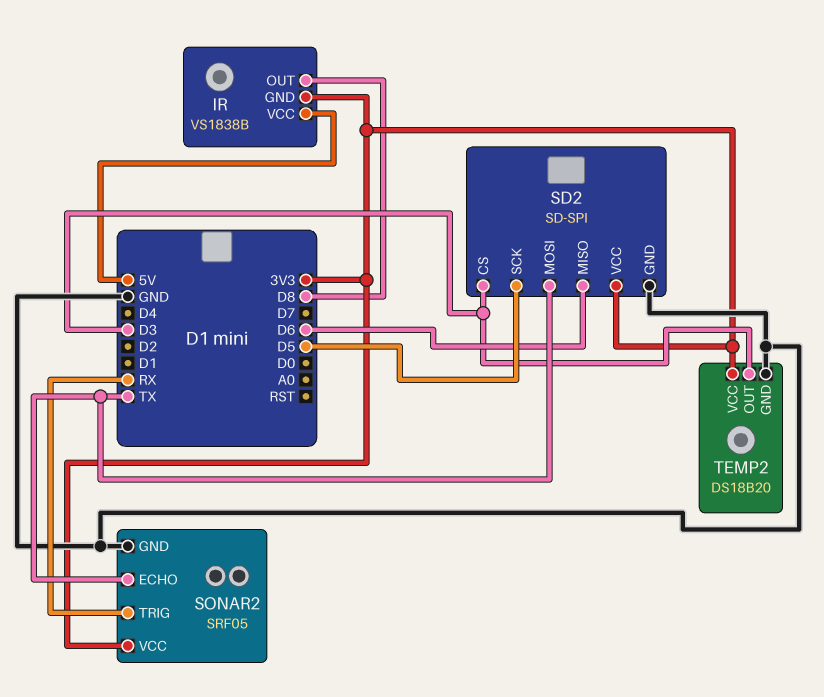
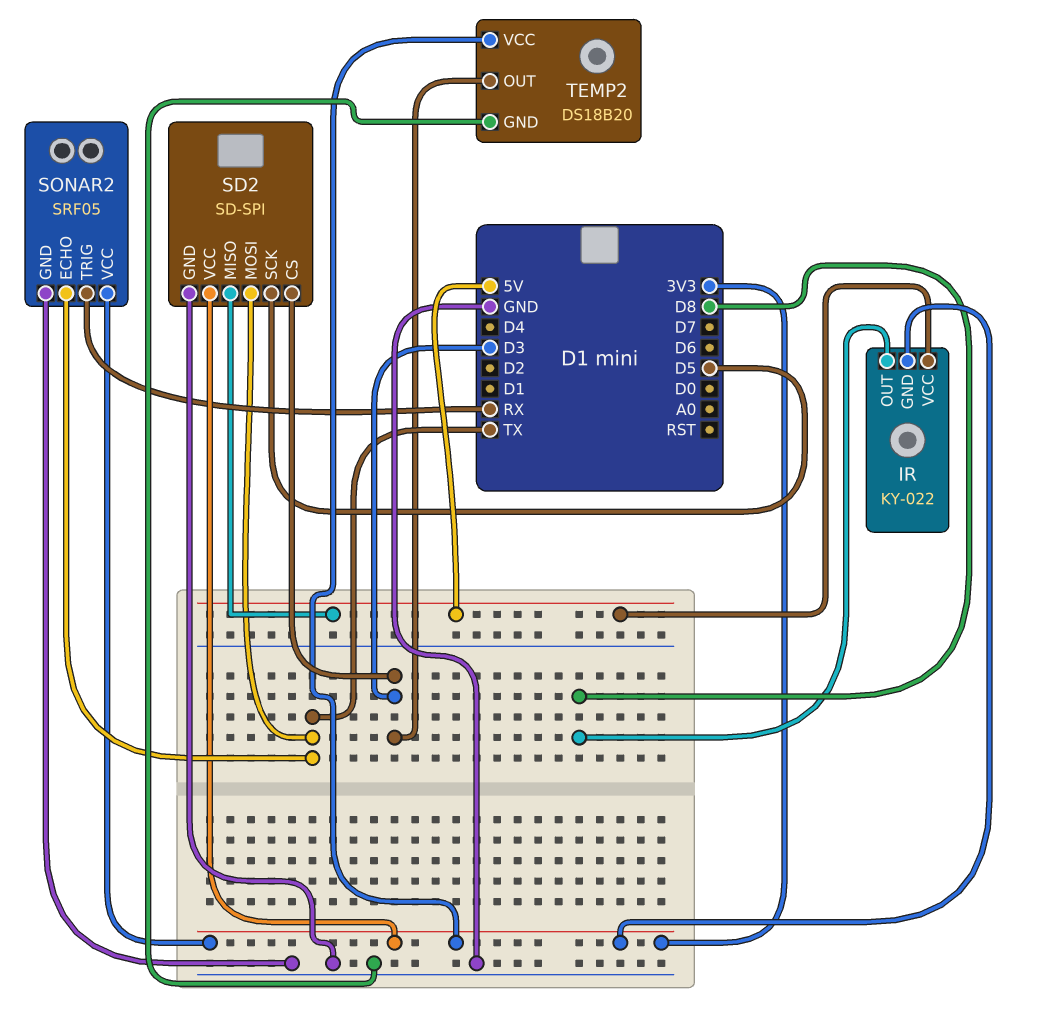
IR: VS1838B -> KY-022
SD2 pin MISO: D6 -> 5V

